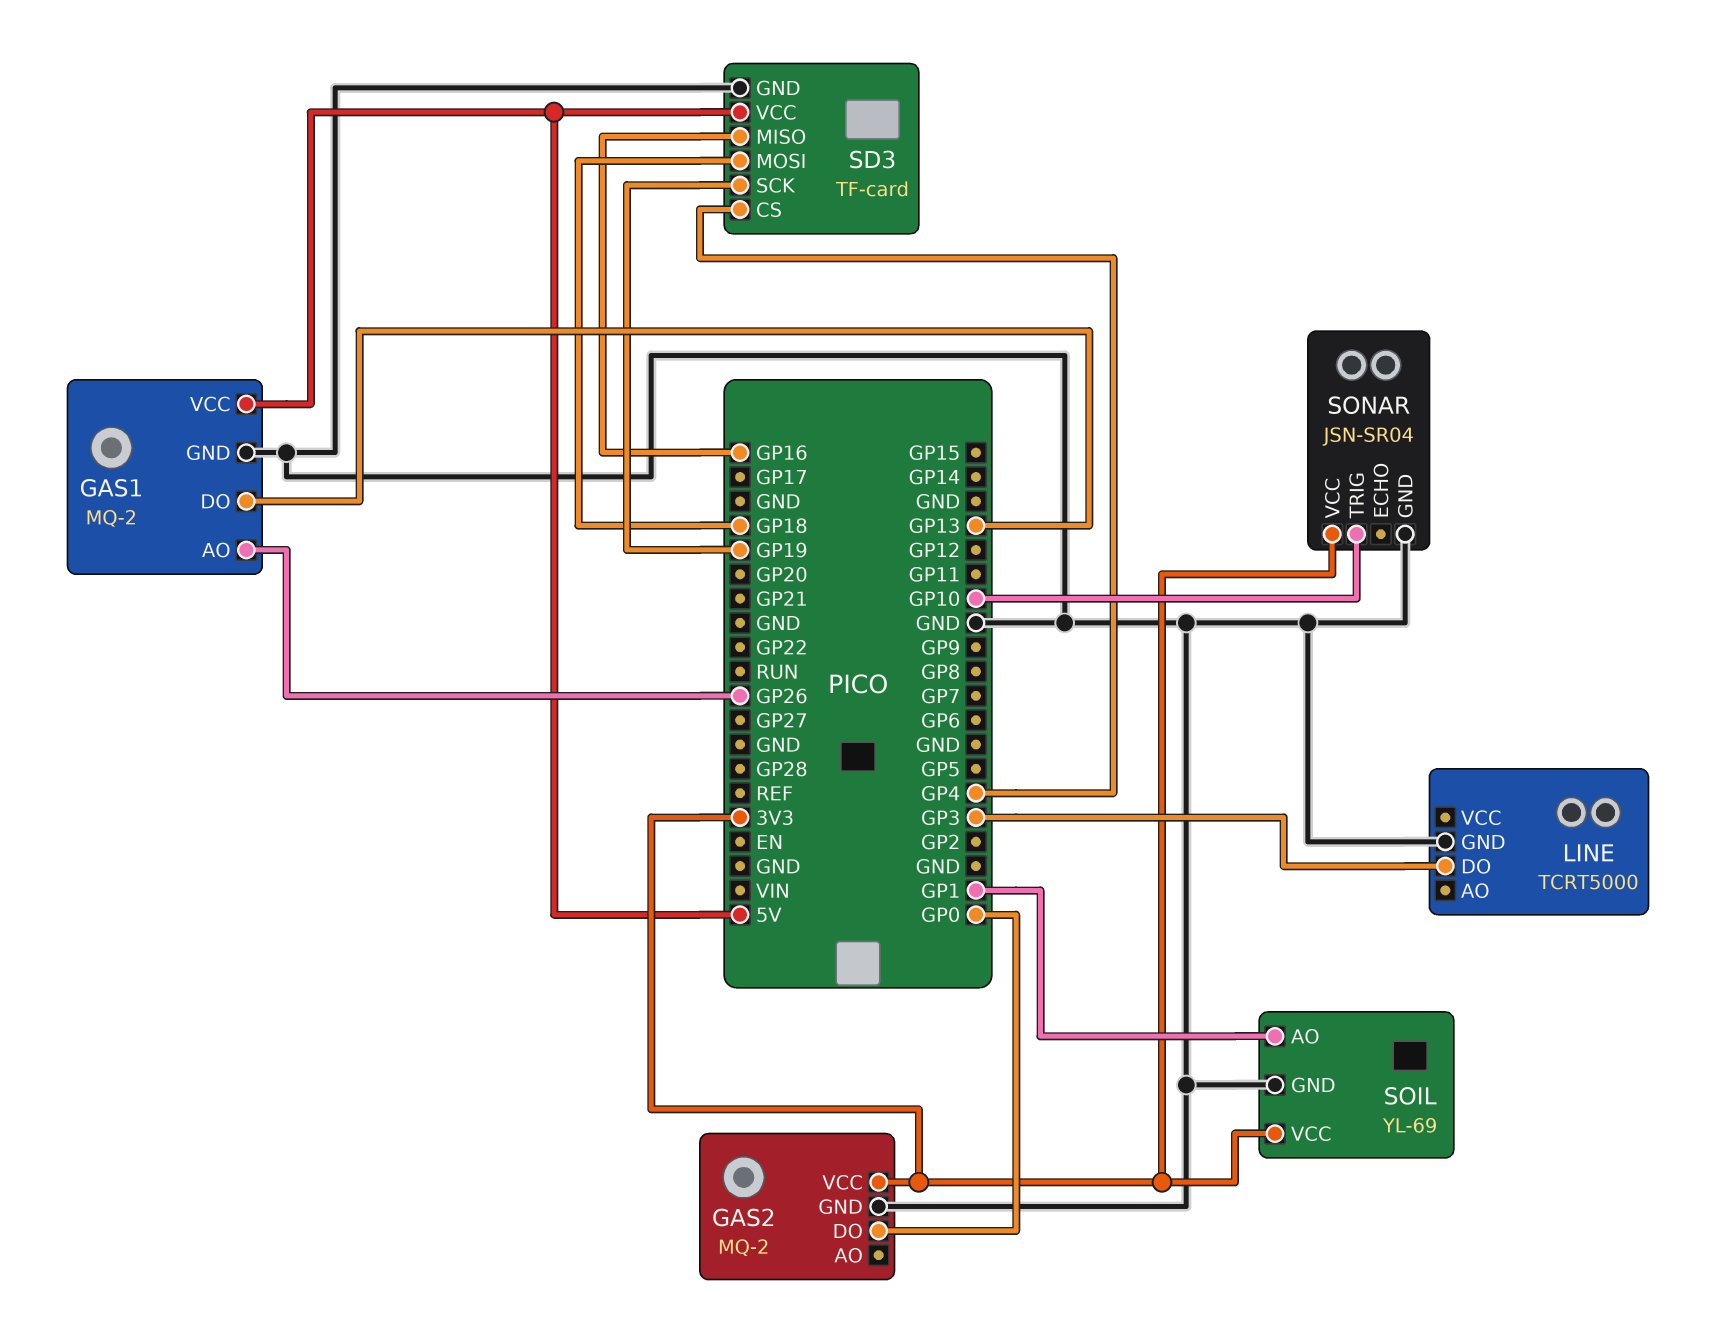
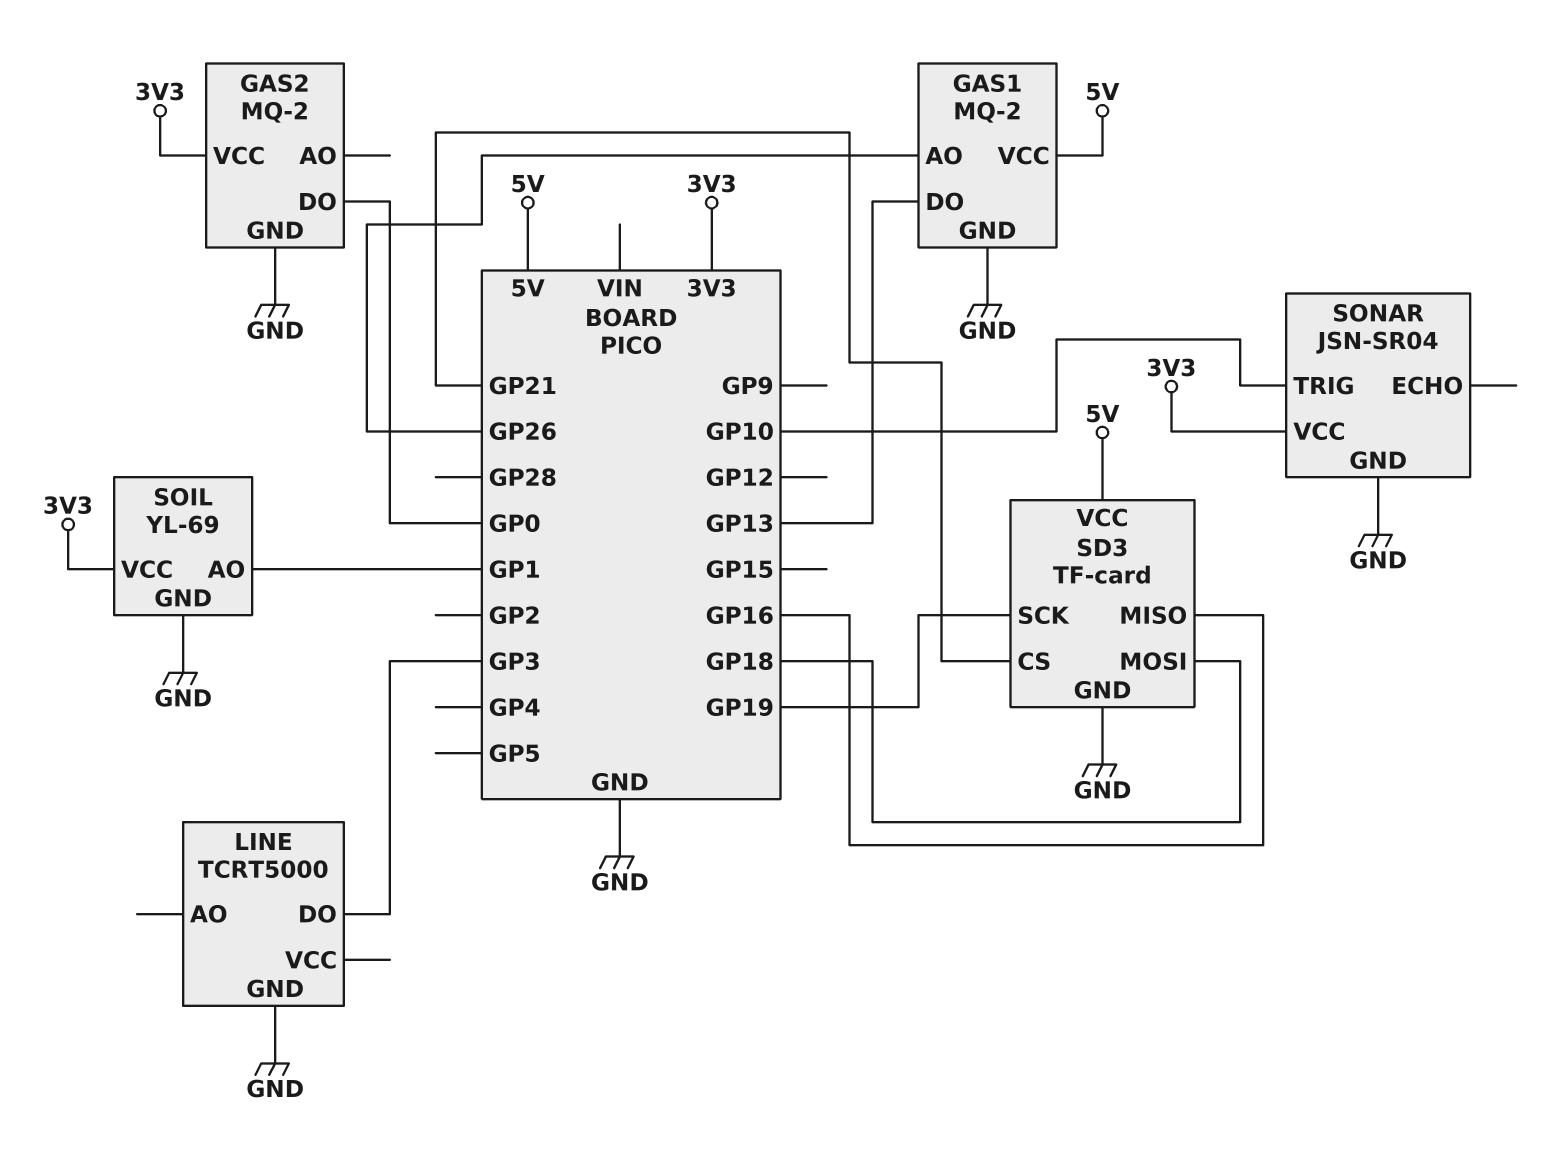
SD3 pin CS: GP4 -> GP21

